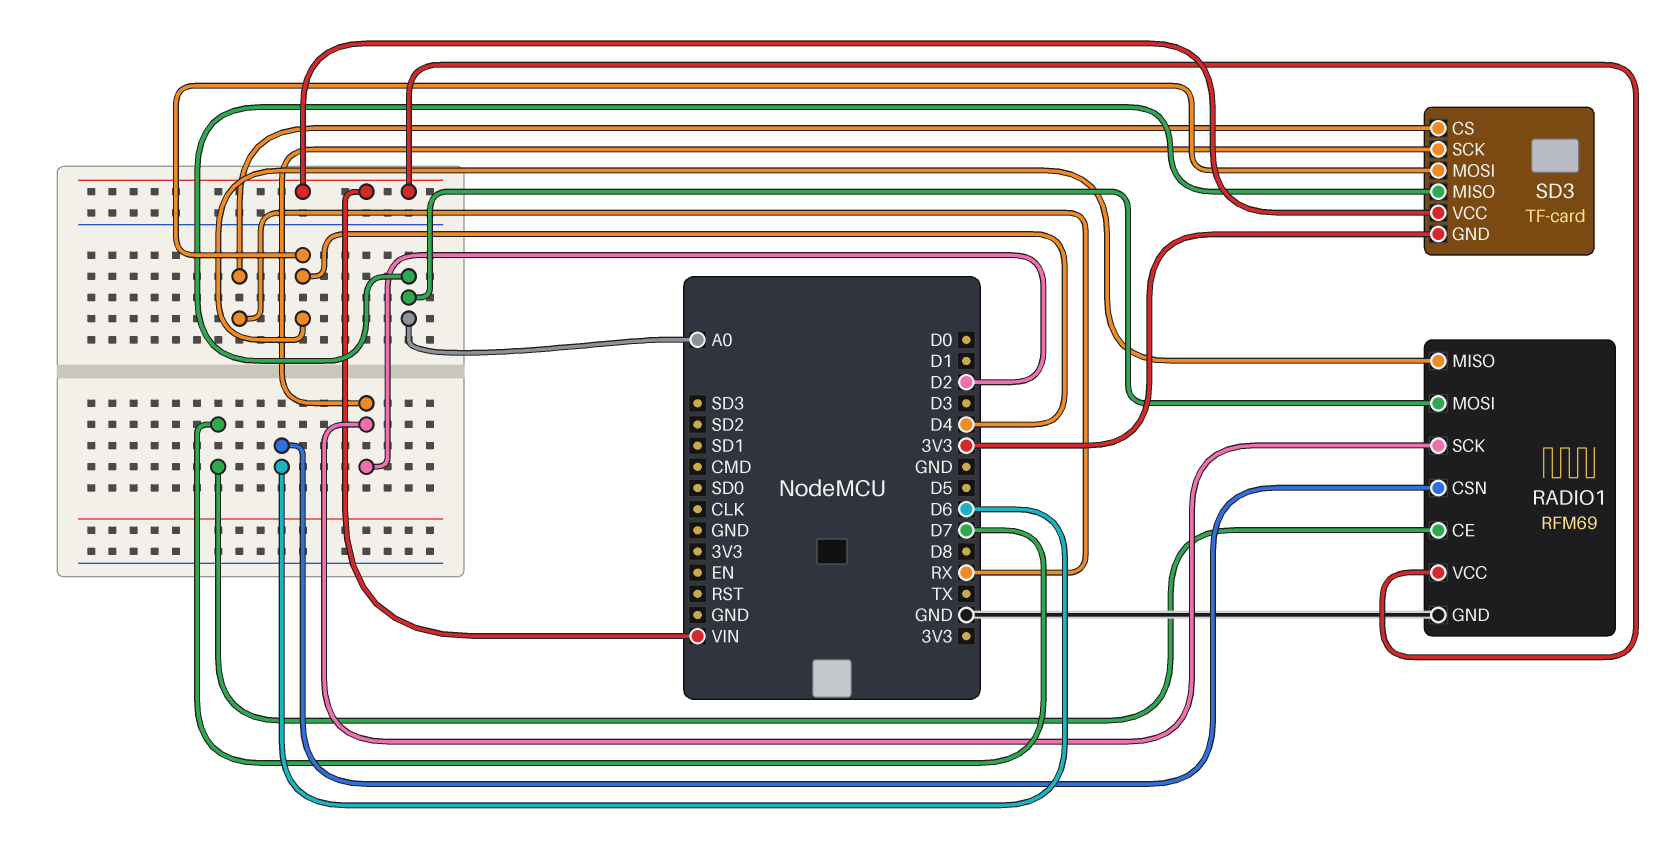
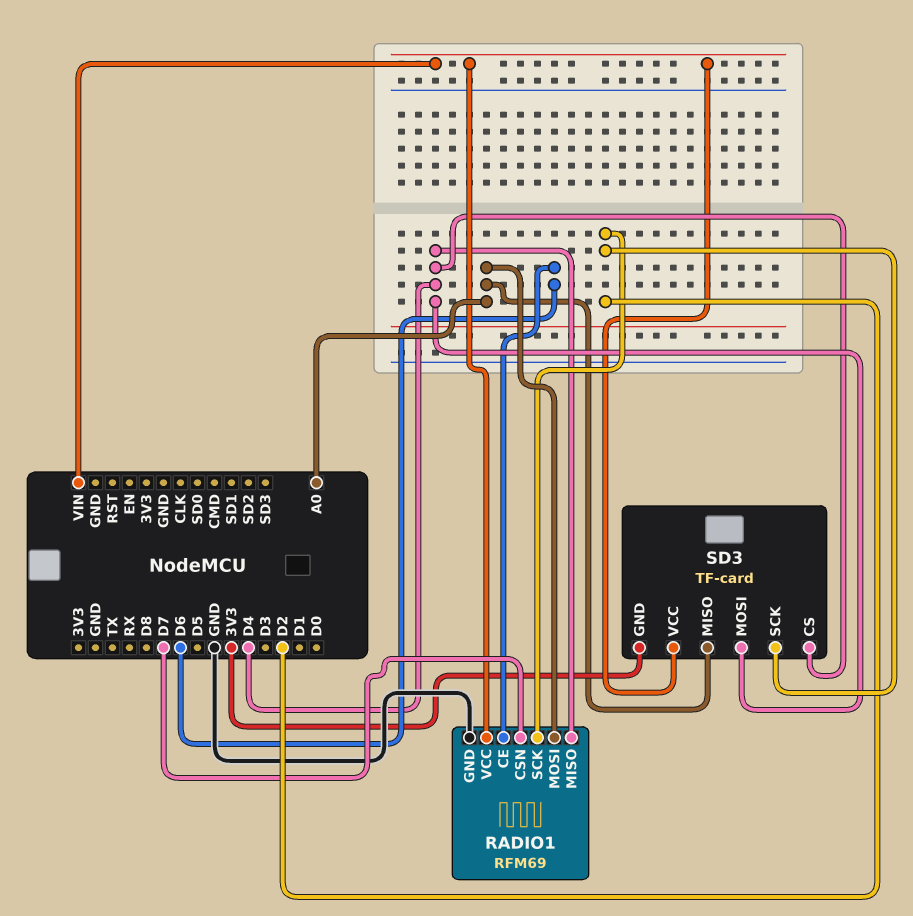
RADIO1 pin CE: D7 -> D6
RADIO1 pin CSN: D6 -> D7
SD3 pin CS: RX -> D4

